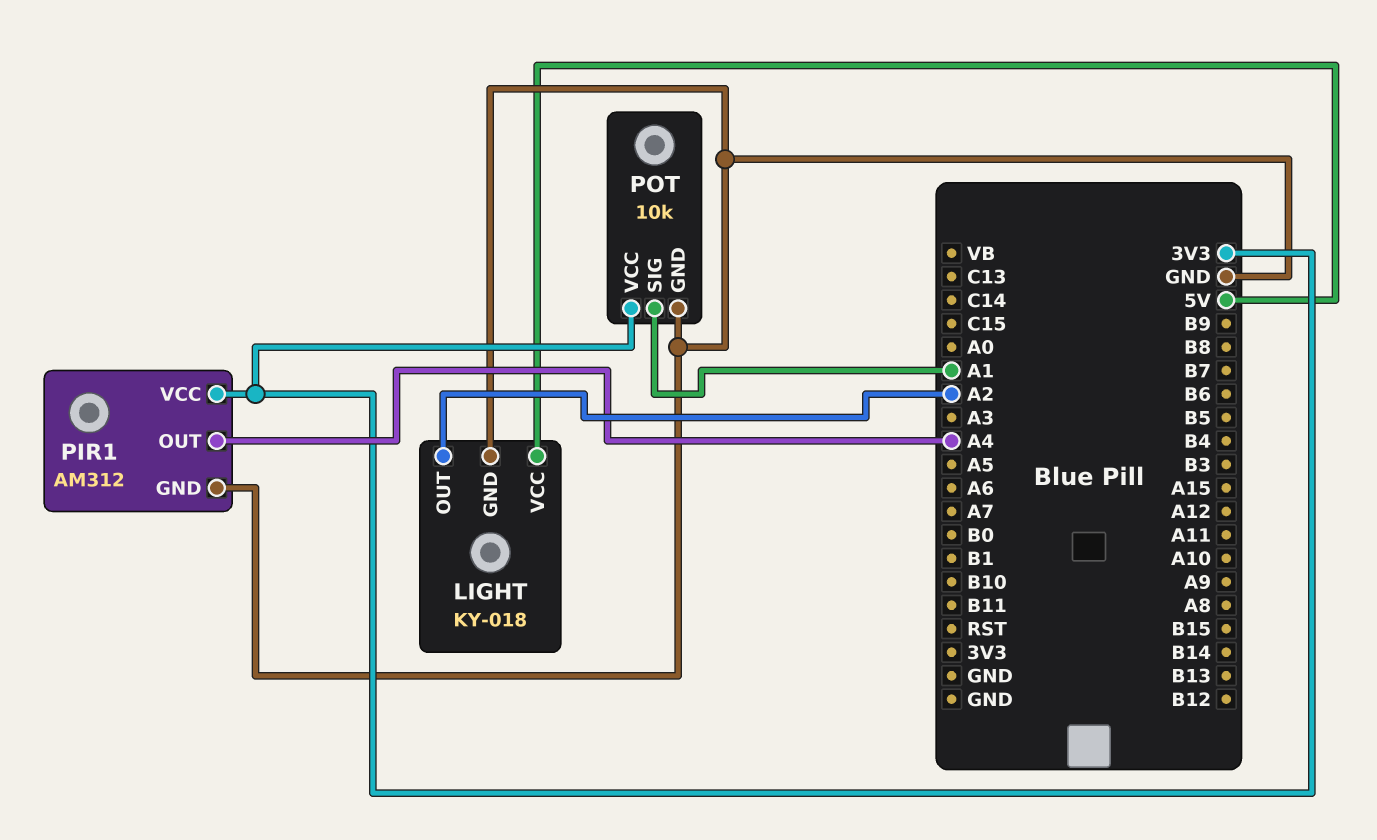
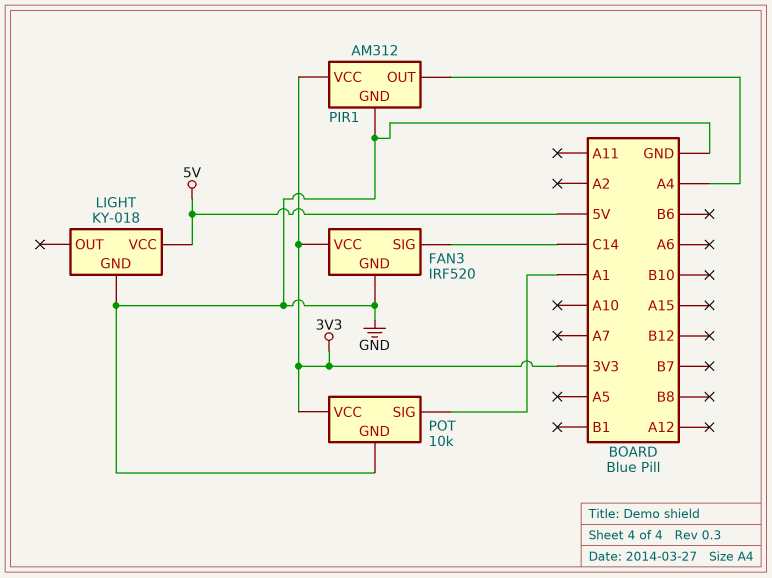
FAN3: none -> IRF520
FAN3 pin GND: none -> GND
FAN3 pin SIG: none -> C14
FAN3 pin VCC: none -> 3V3
LIGHT pin OUT: A2 -> none

